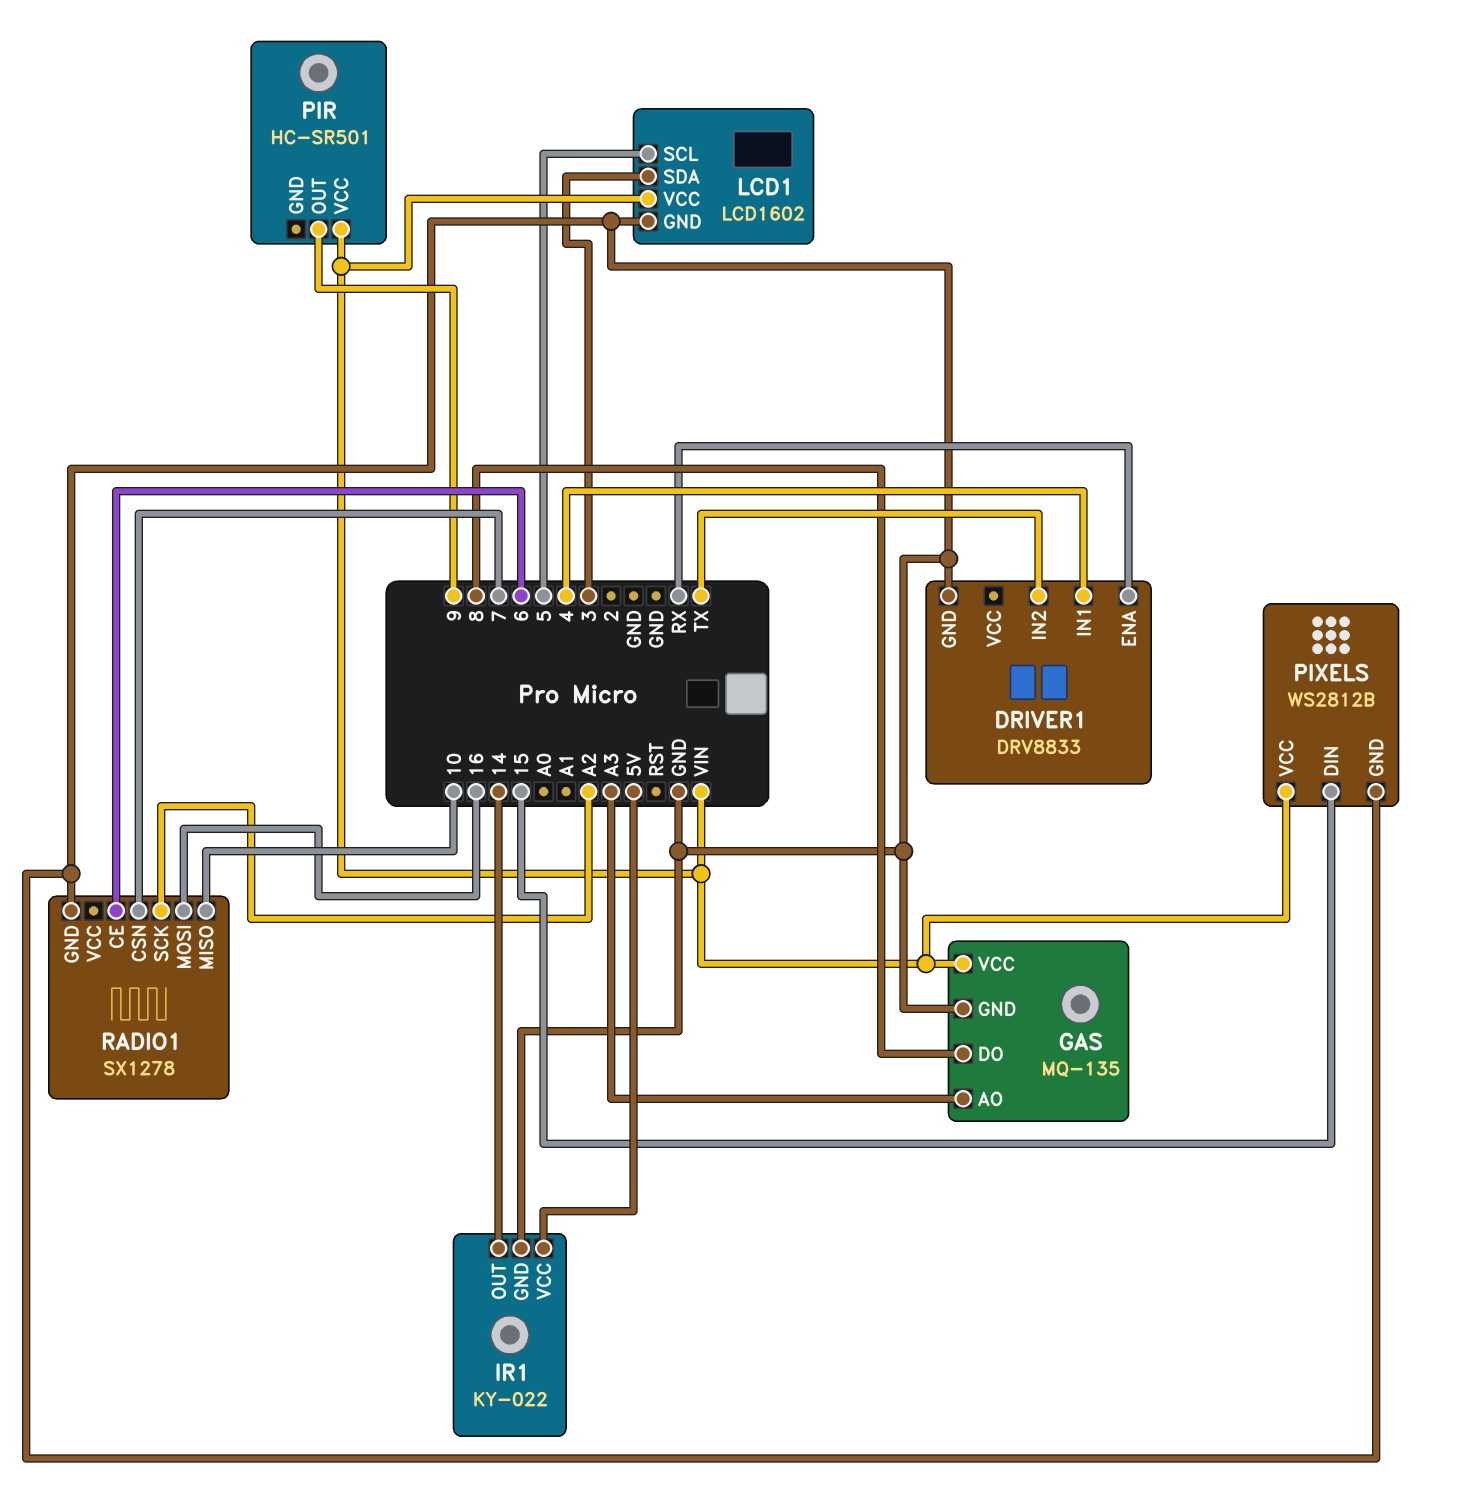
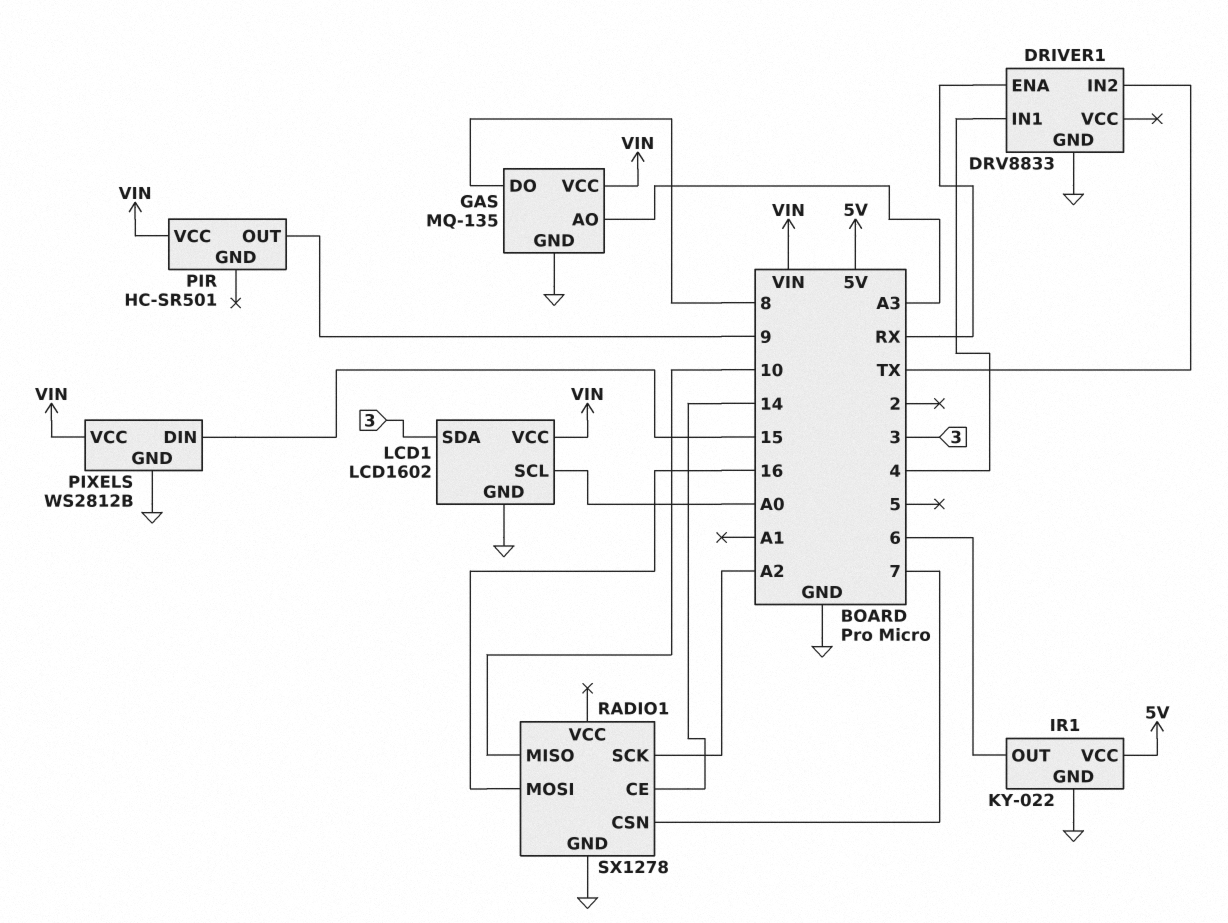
IR1 pin OUT: 14 -> 6
LCD1 pin SCL: 5 -> A0
RADIO1 pin CE: 6 -> 14

